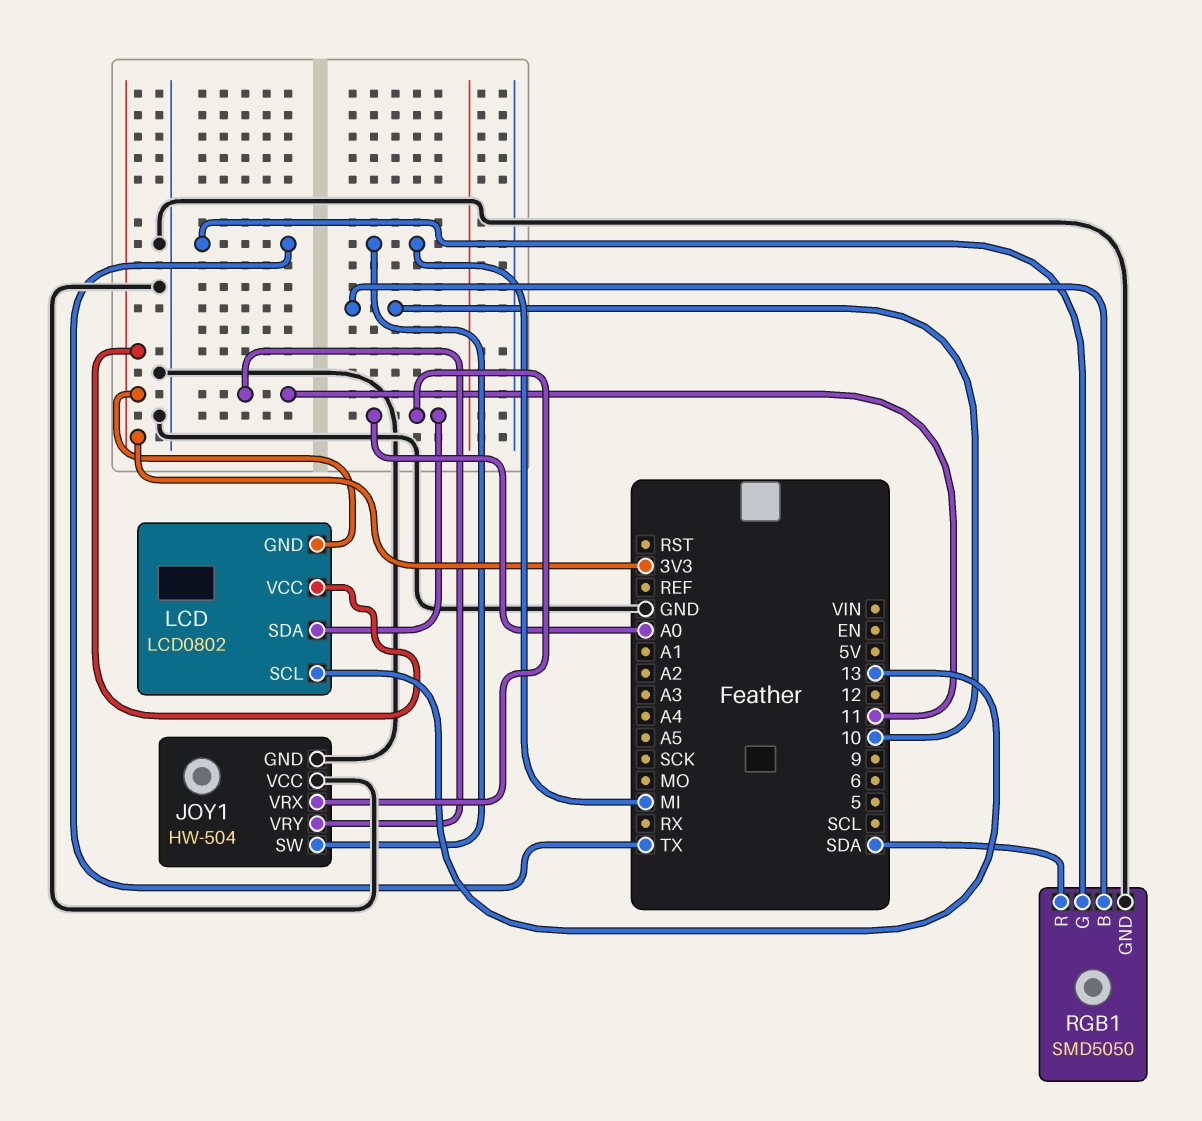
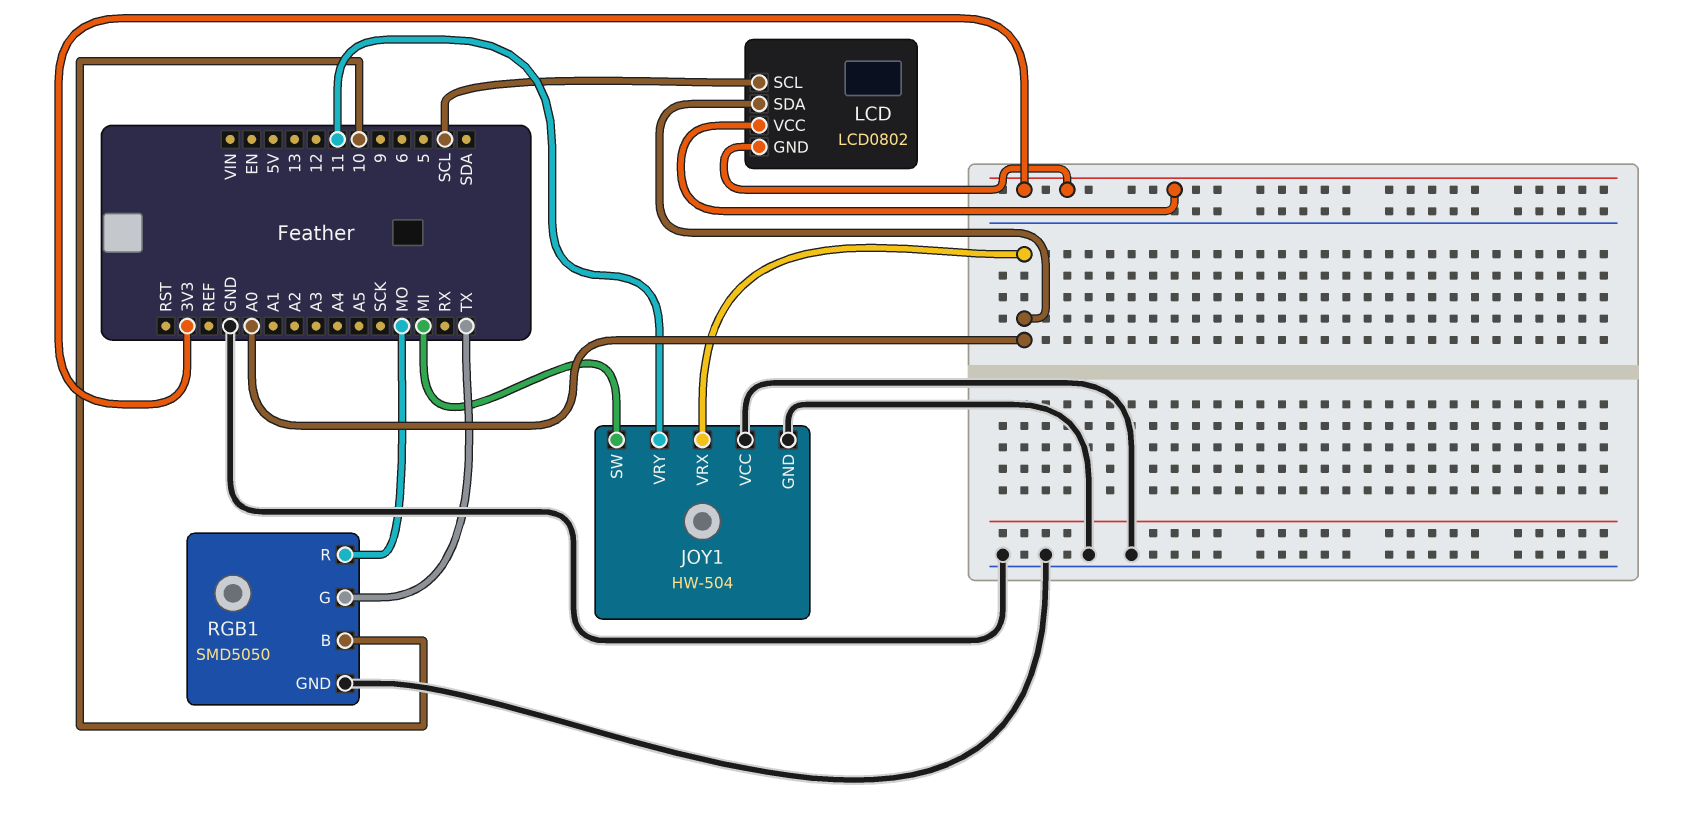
LCD pin SCL: 13 -> SCL
RGB1 pin R: SDA -> MO

